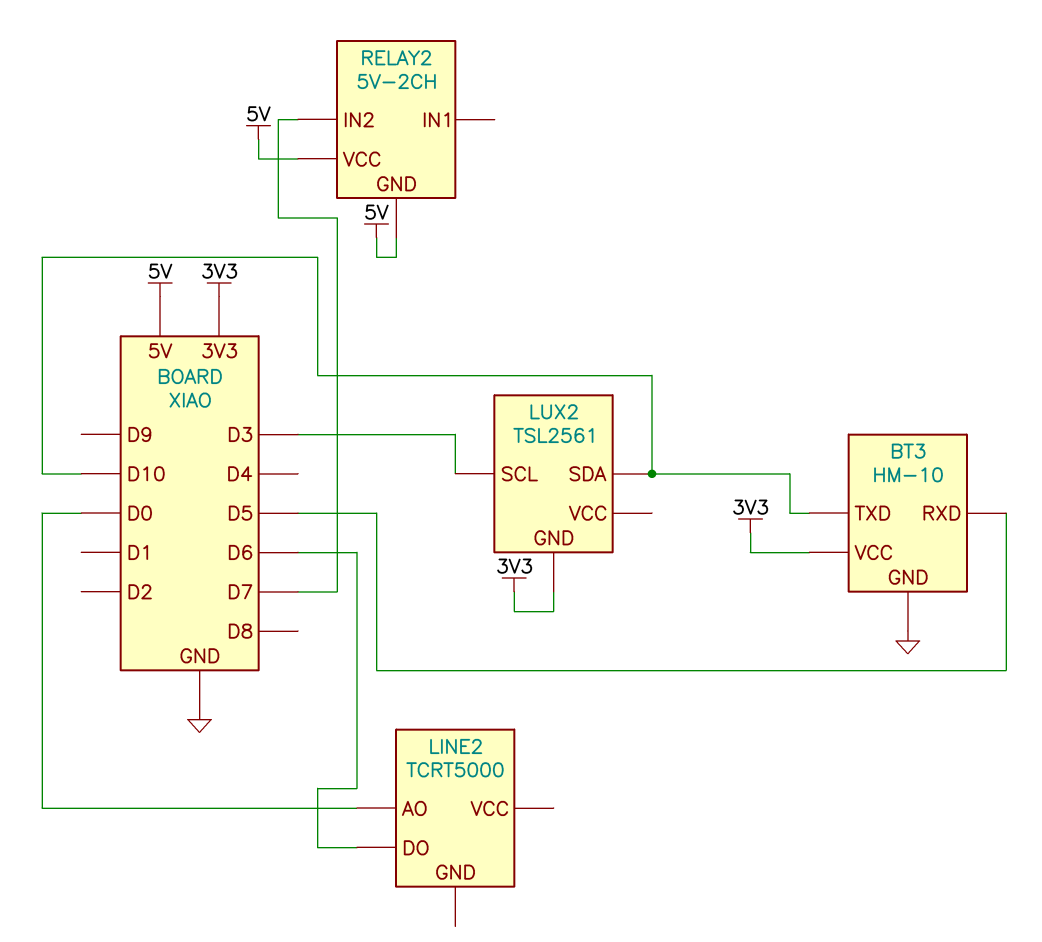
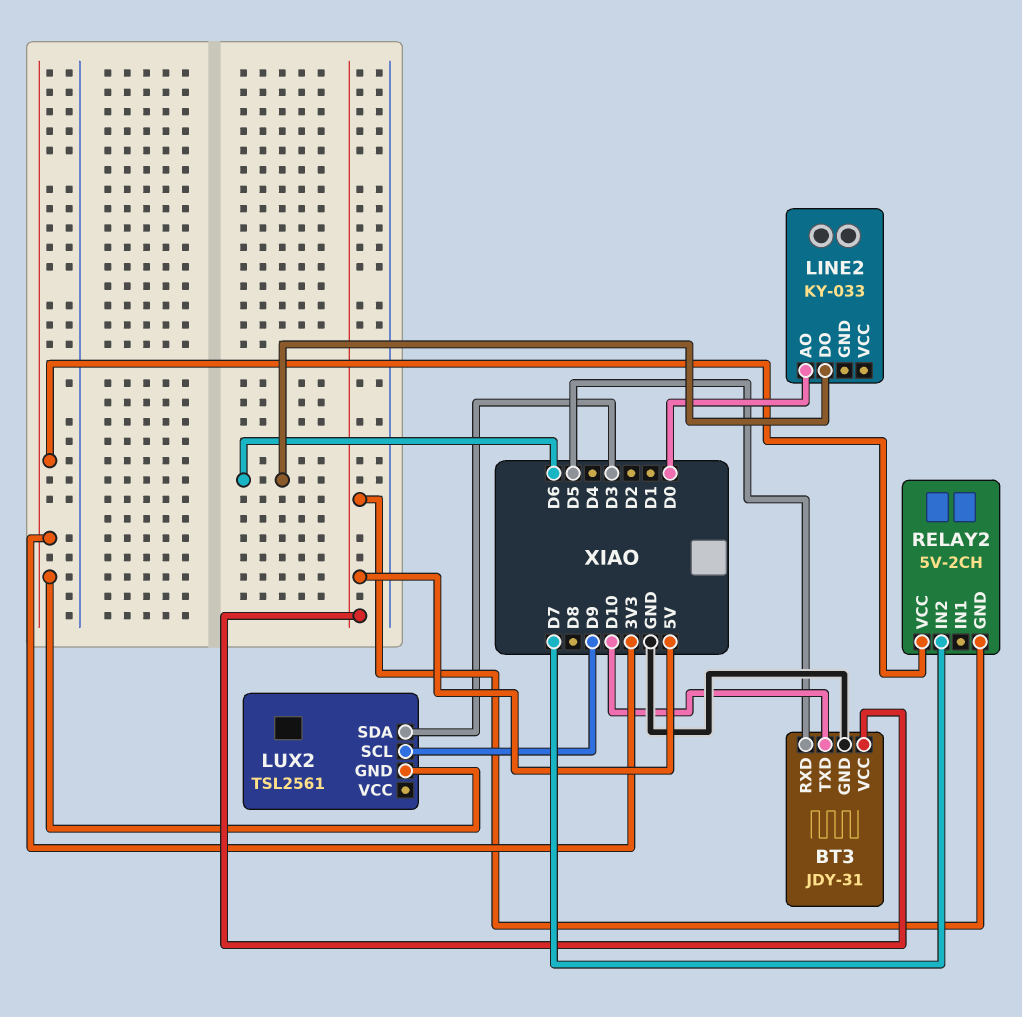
BT3: HM-10 -> JDY-31
BT3 pin VCC: 3V3 -> 5V
LINE2: TCRT5000 -> KY-033
LUX2 pin SCL: D3 -> D9
LUX2 pin SDA: D10 -> D3
RELAY2 pin VCC: 5V -> 3V3

